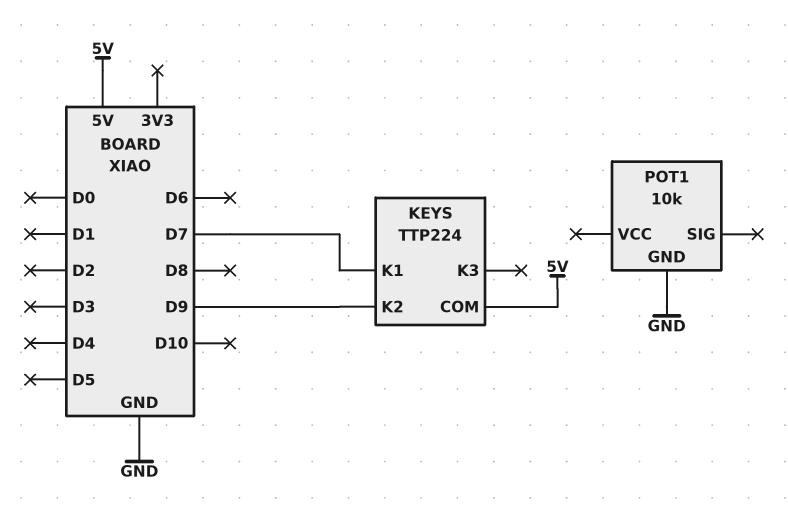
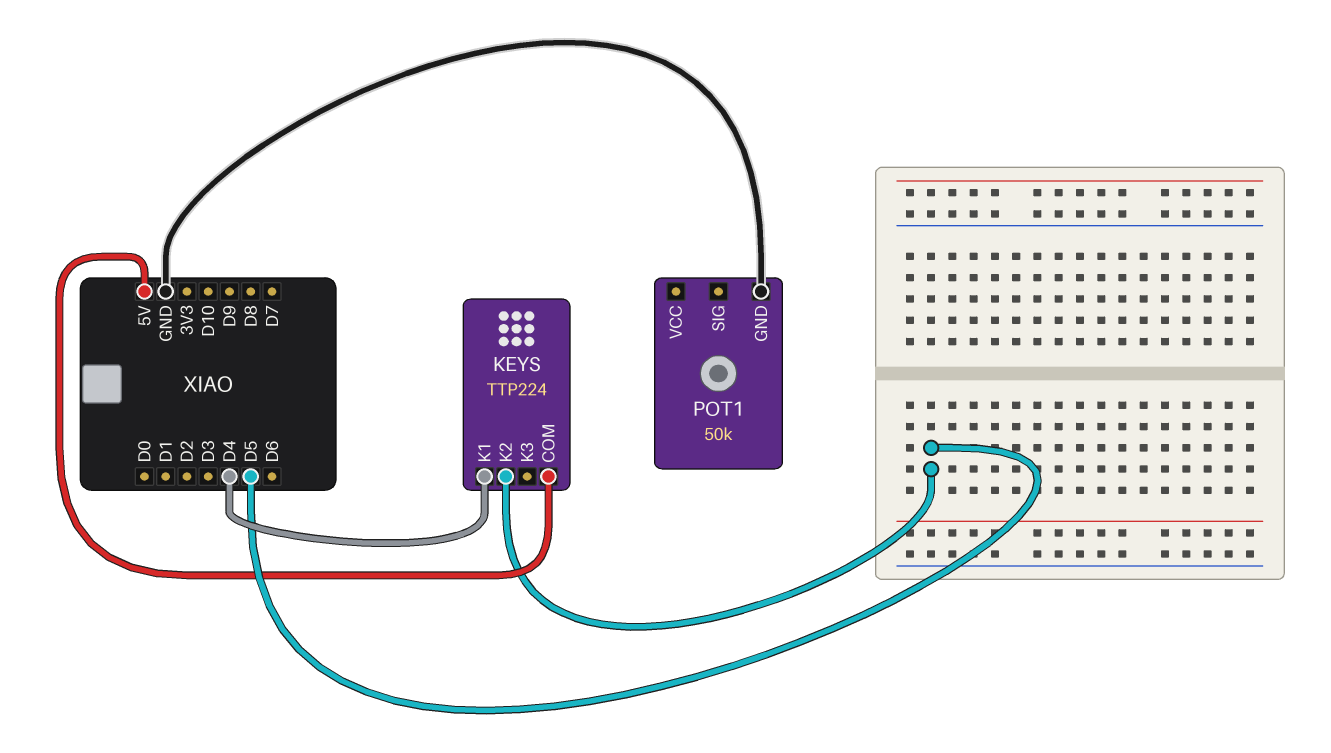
KEYS pin K1: D7 -> D4
KEYS pin K2: D9 -> D5
POT1: 10k -> 50k

